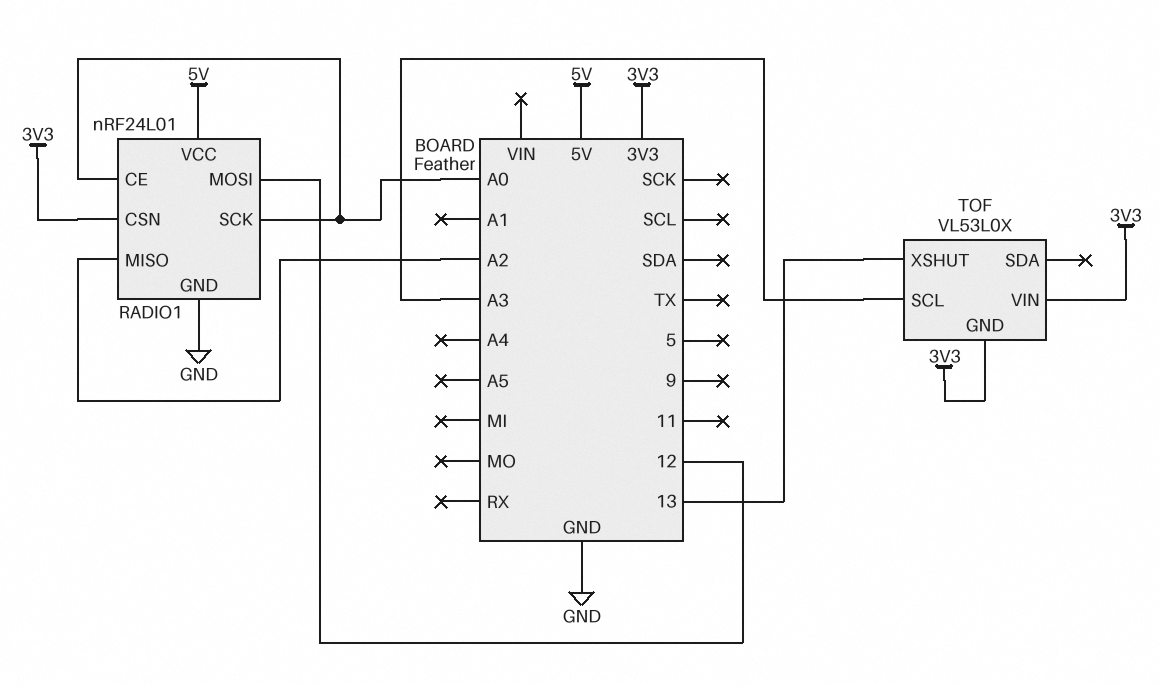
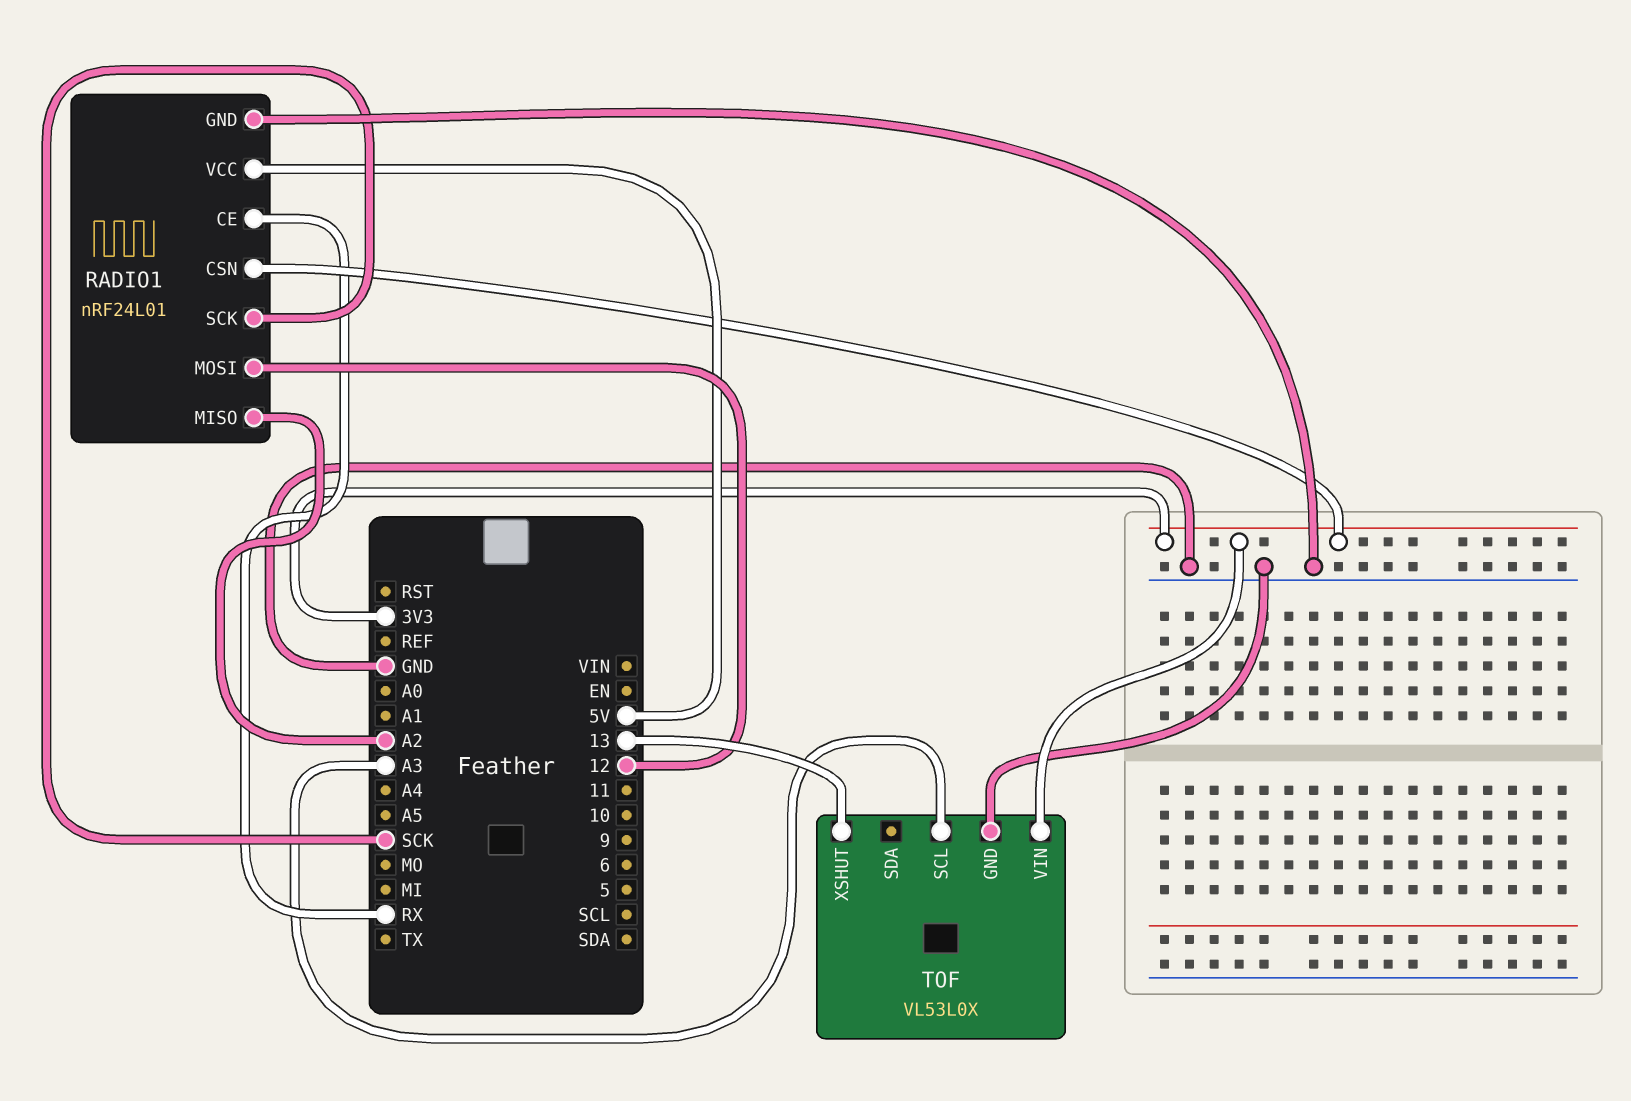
RADIO1 pin CE: A0 -> RX
RADIO1 pin SCK: A0 -> SCK
TOF pin GND: 3V3 -> GND

